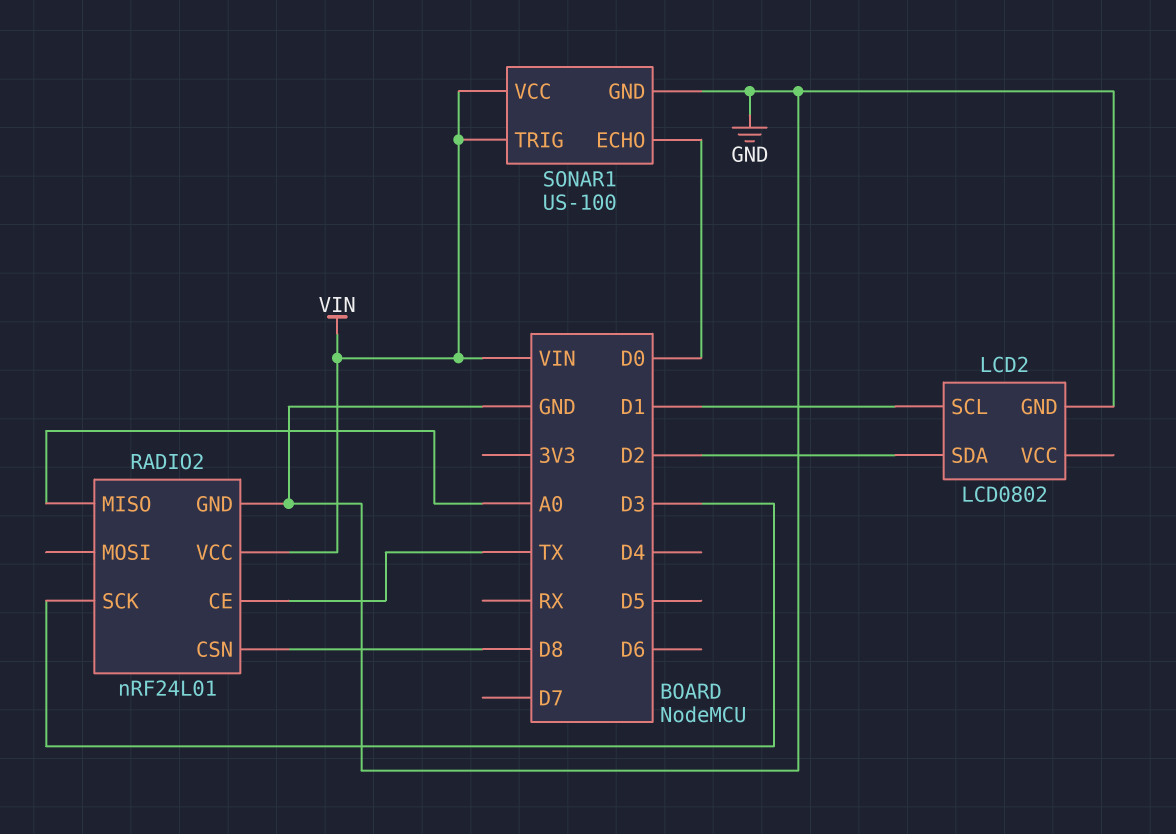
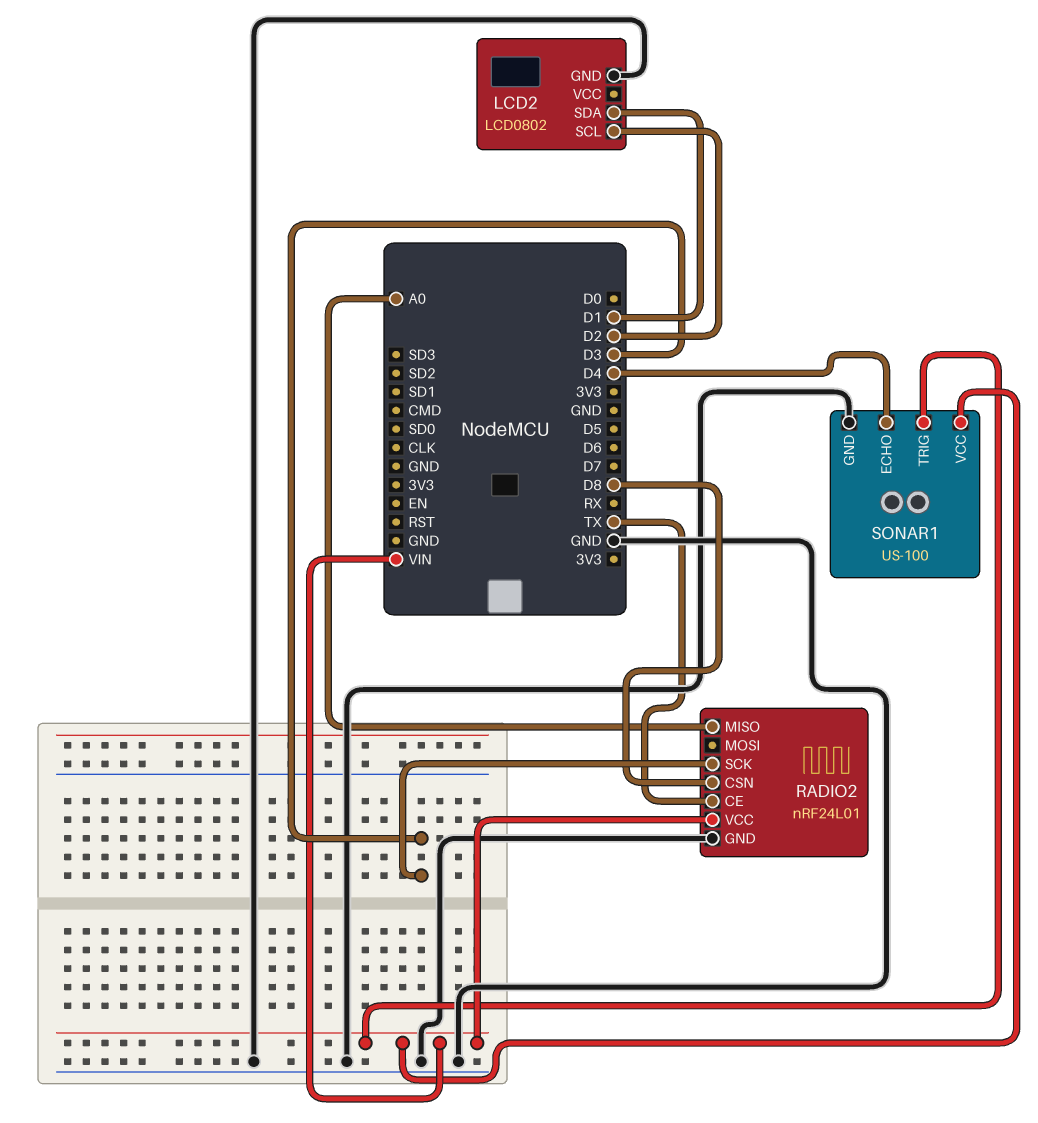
LCD2 pin SCL: D1 -> D2
LCD2 pin SDA: D2 -> D1
SONAR1 pin ECHO: D0 -> D4

